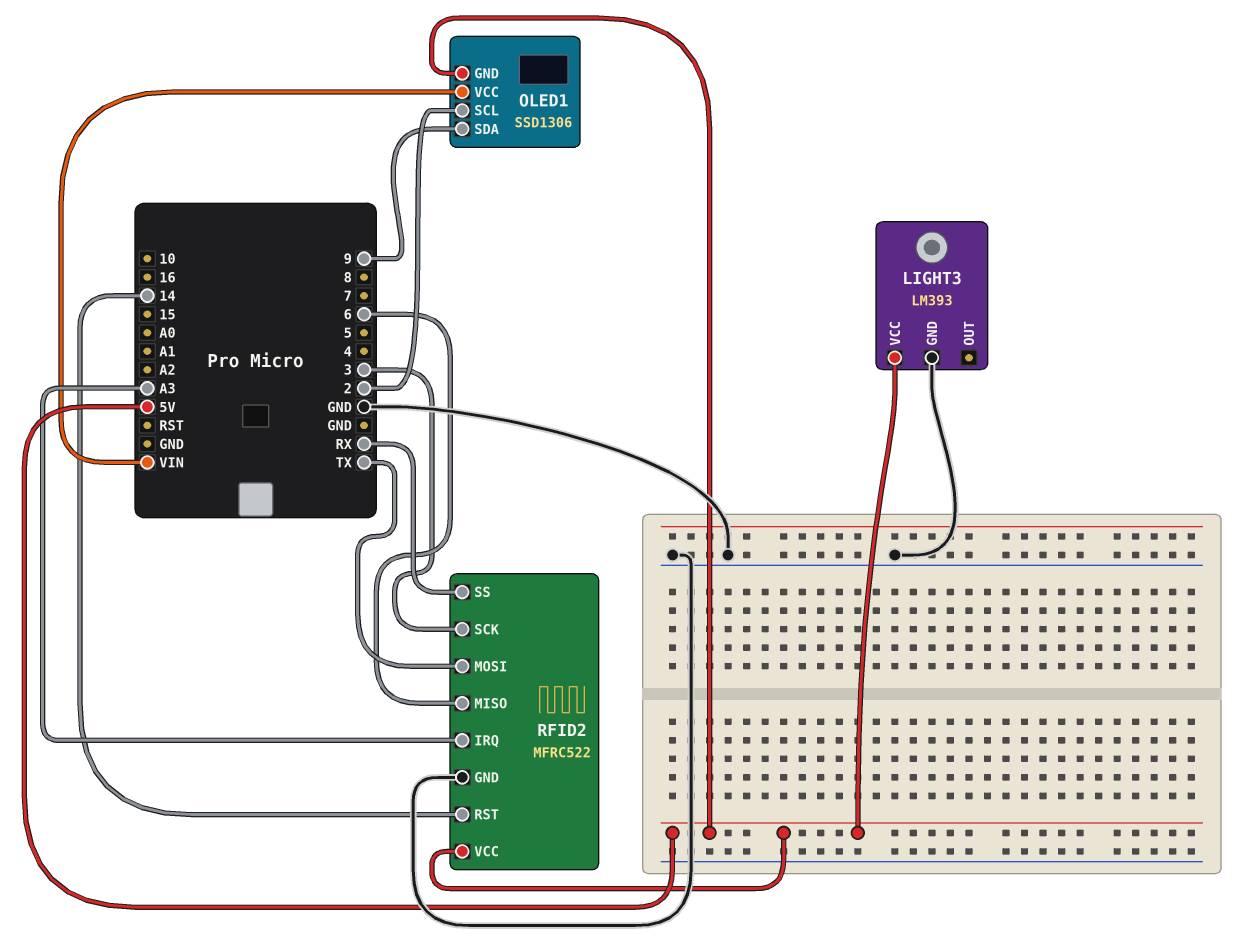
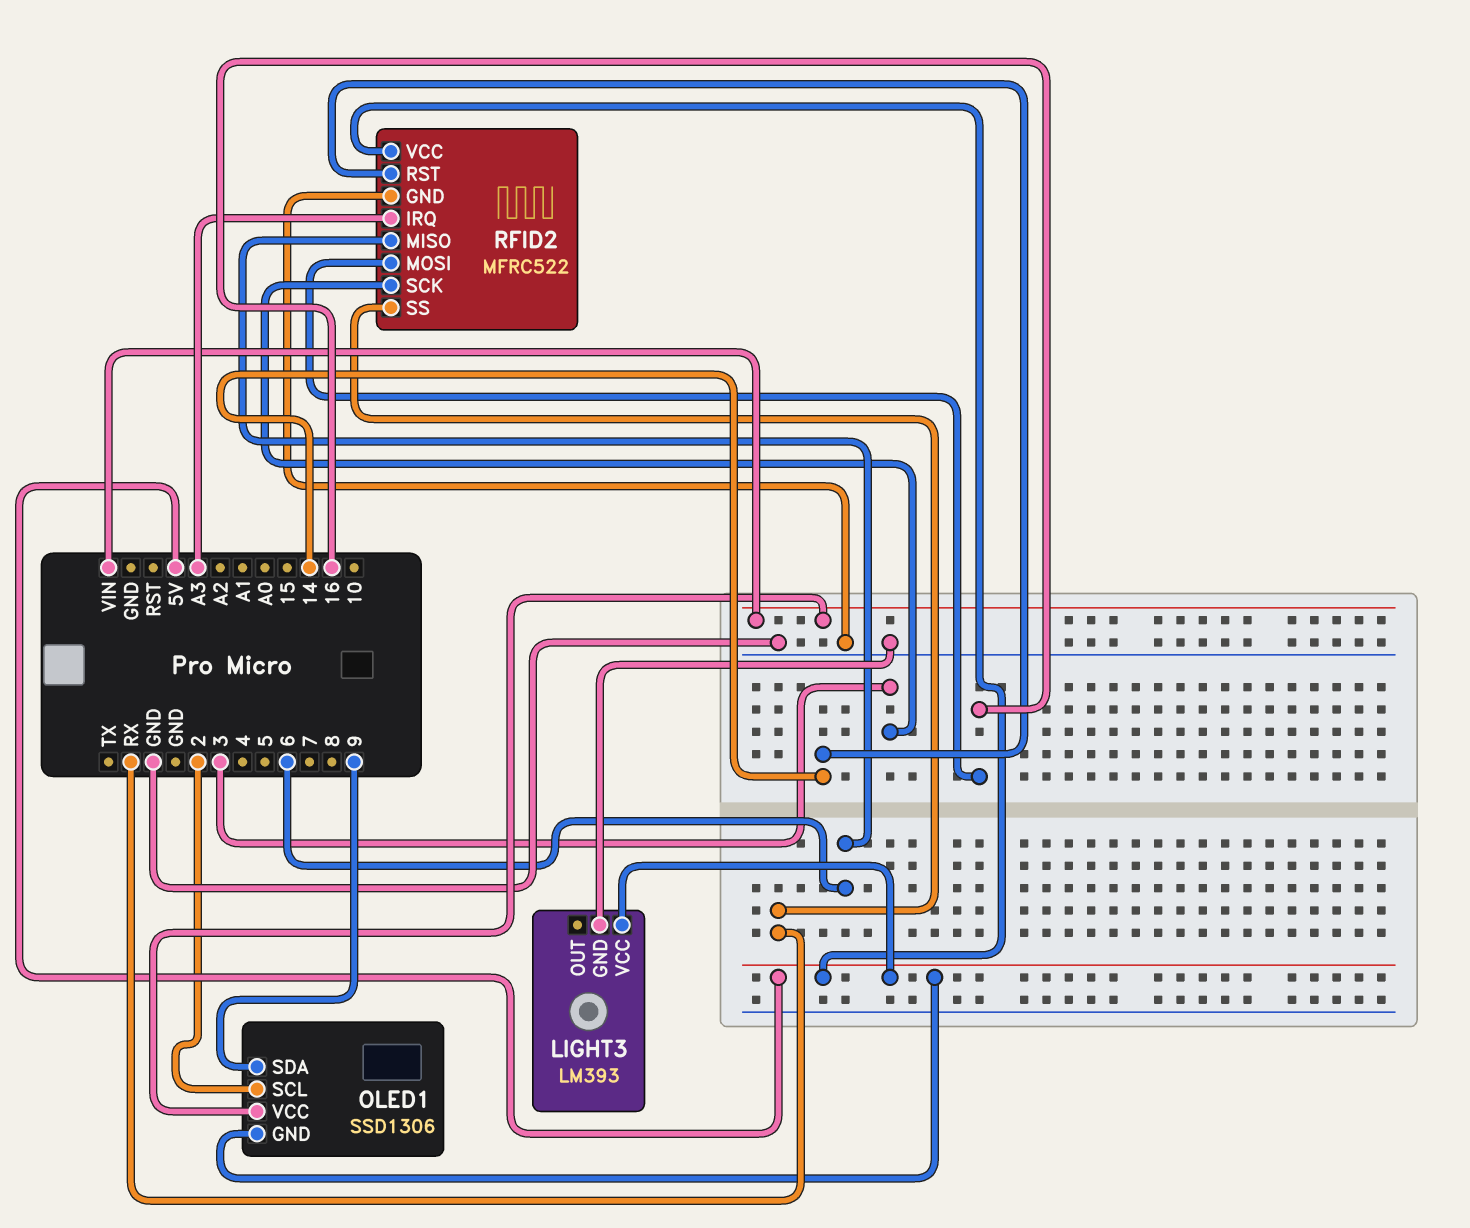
RFID2 pin MOSI: TX -> 16

